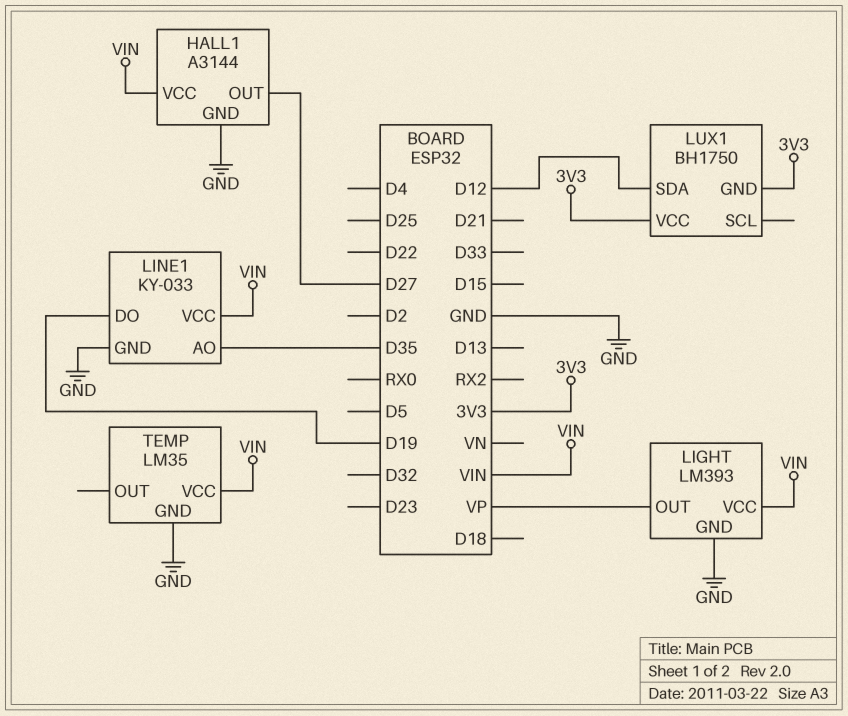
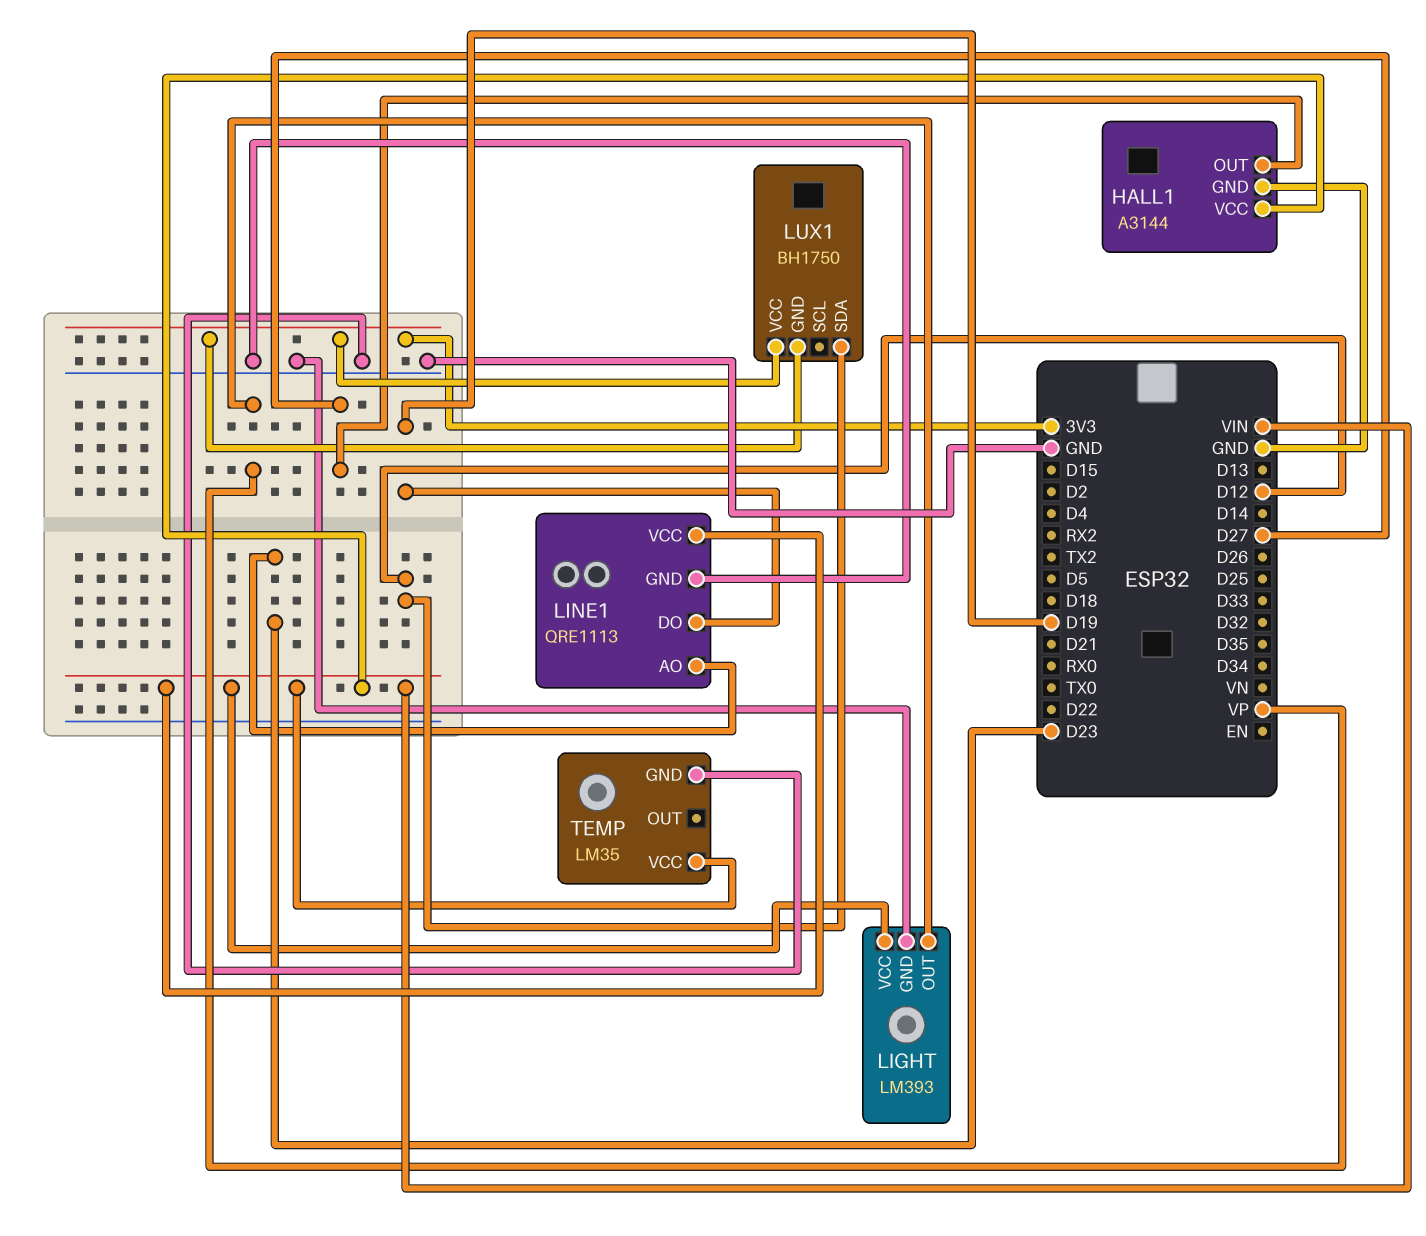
LINE1: KY-033 -> QRE1113
LINE1 pin AO: D35 -> D23

